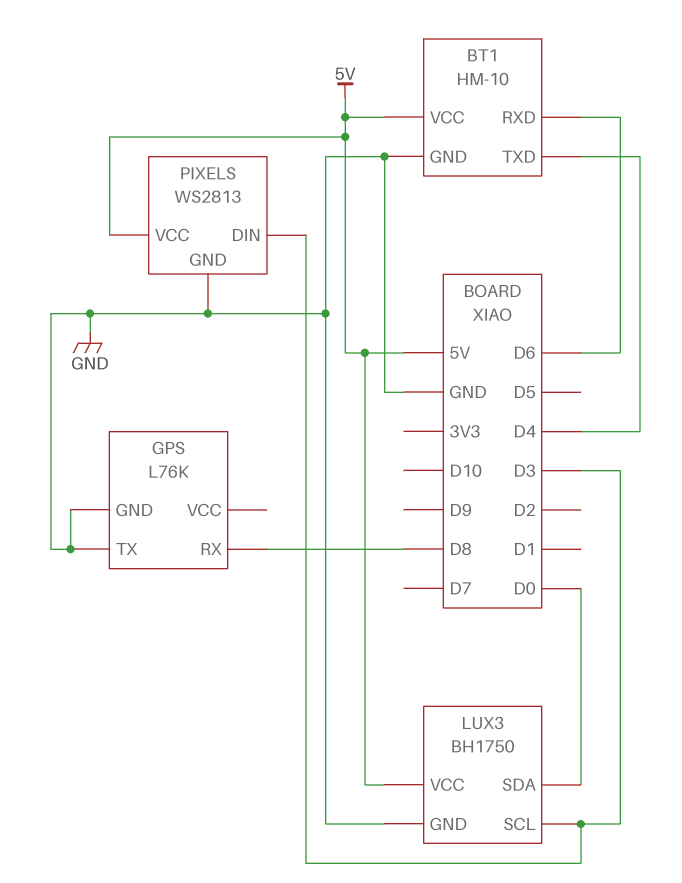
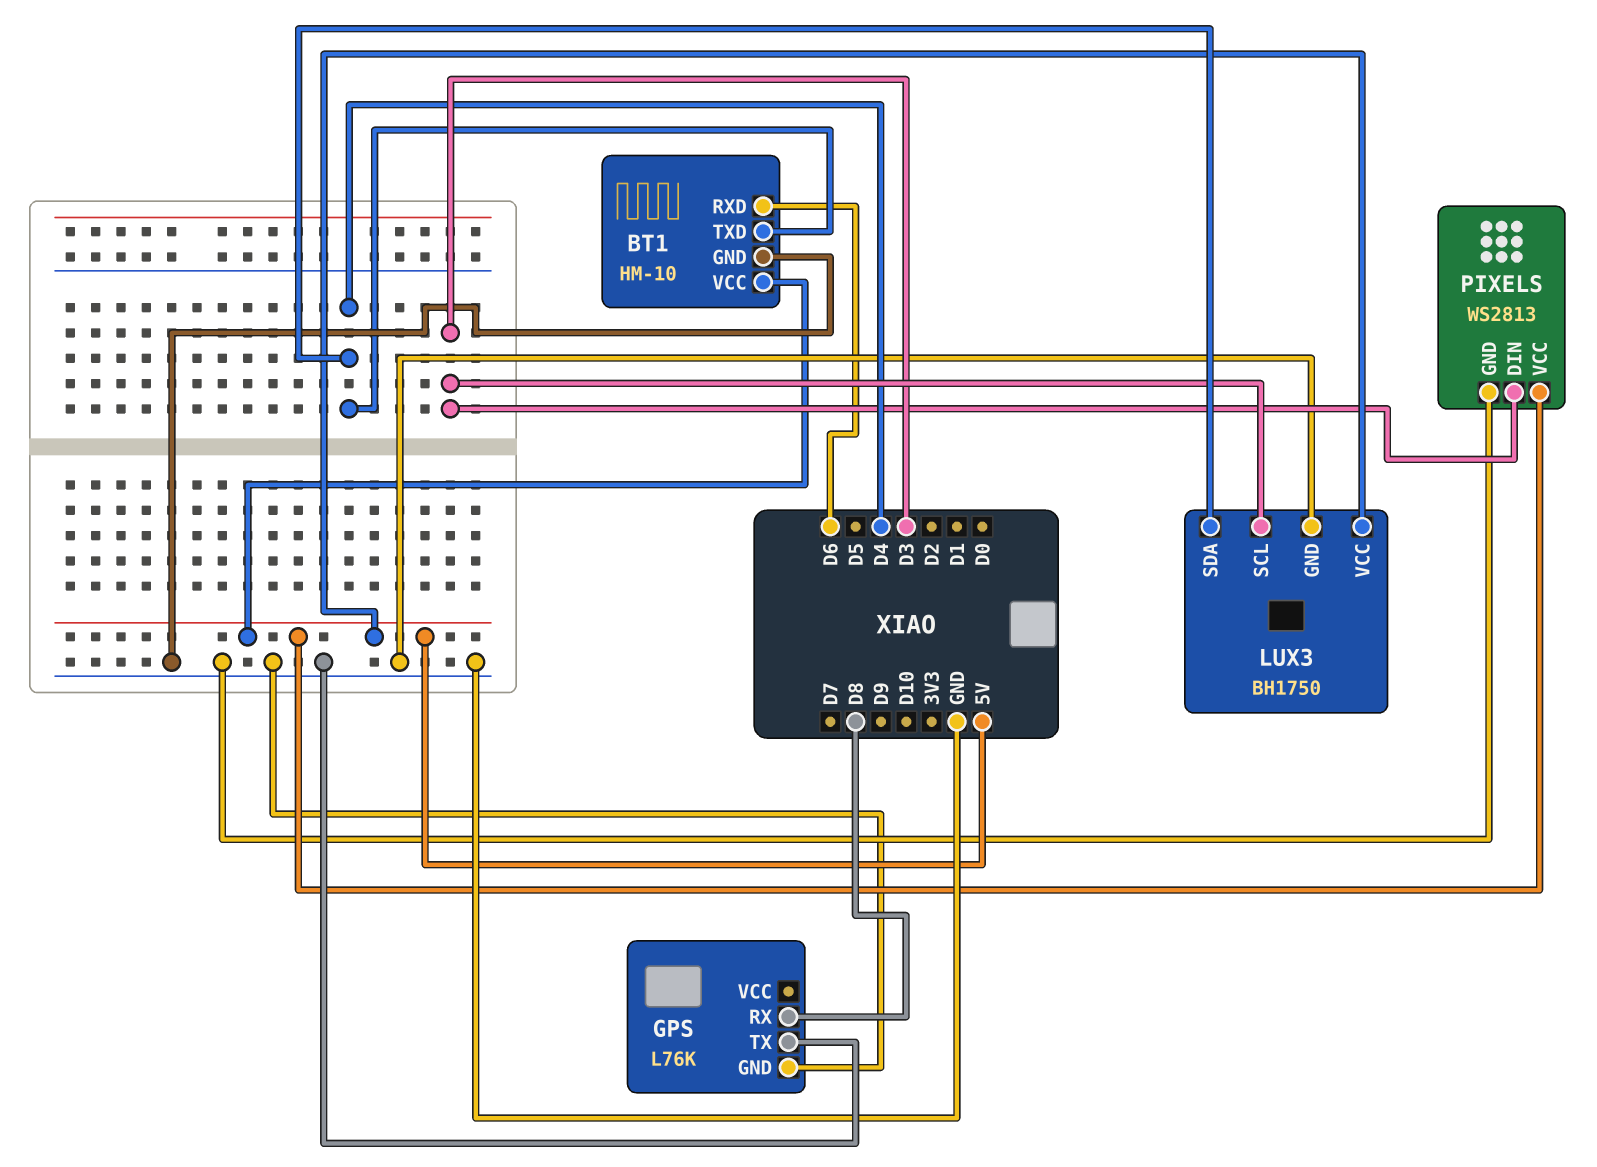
LUX3 pin SDA: D0 -> D4

